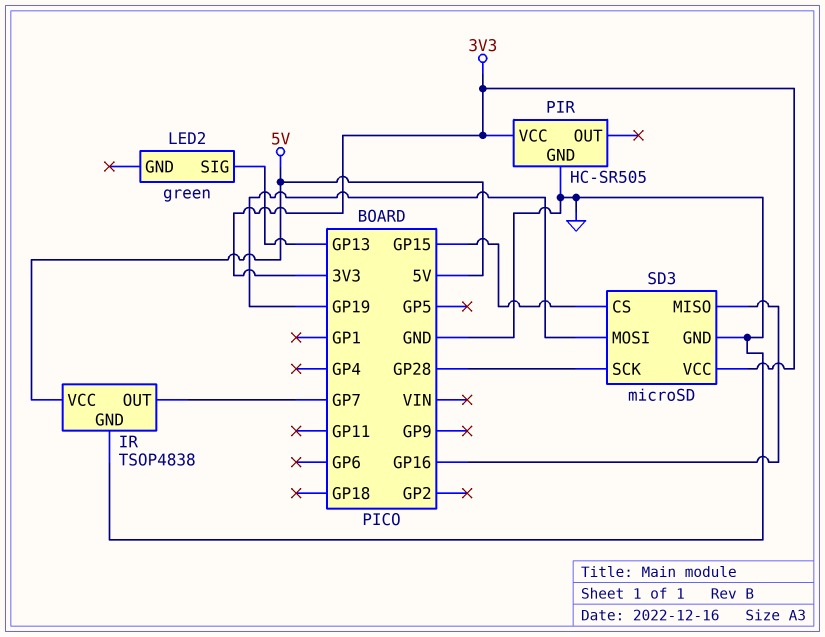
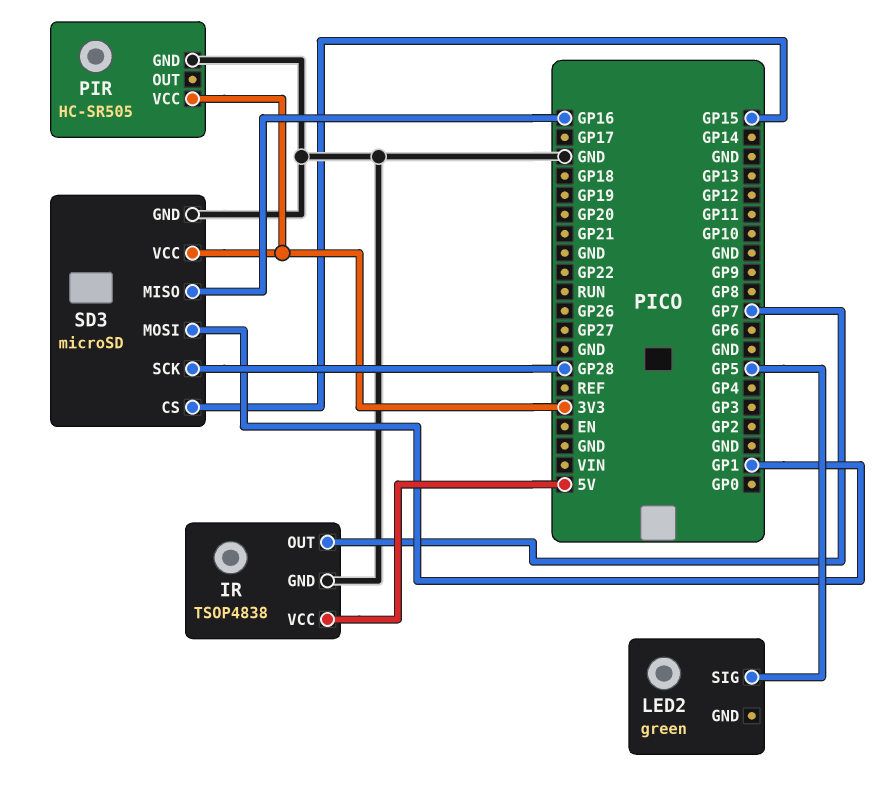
LED2 pin SIG: GP13 -> GP5
SD3 pin MOSI: GP19 -> GP1

